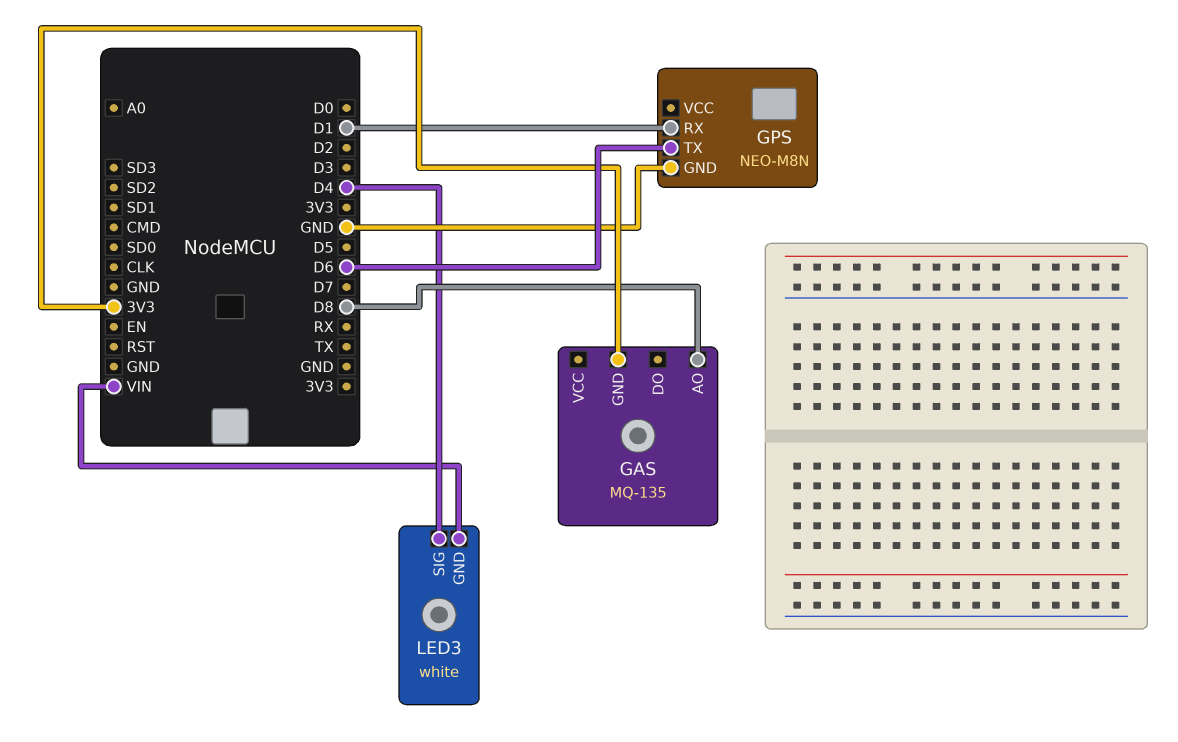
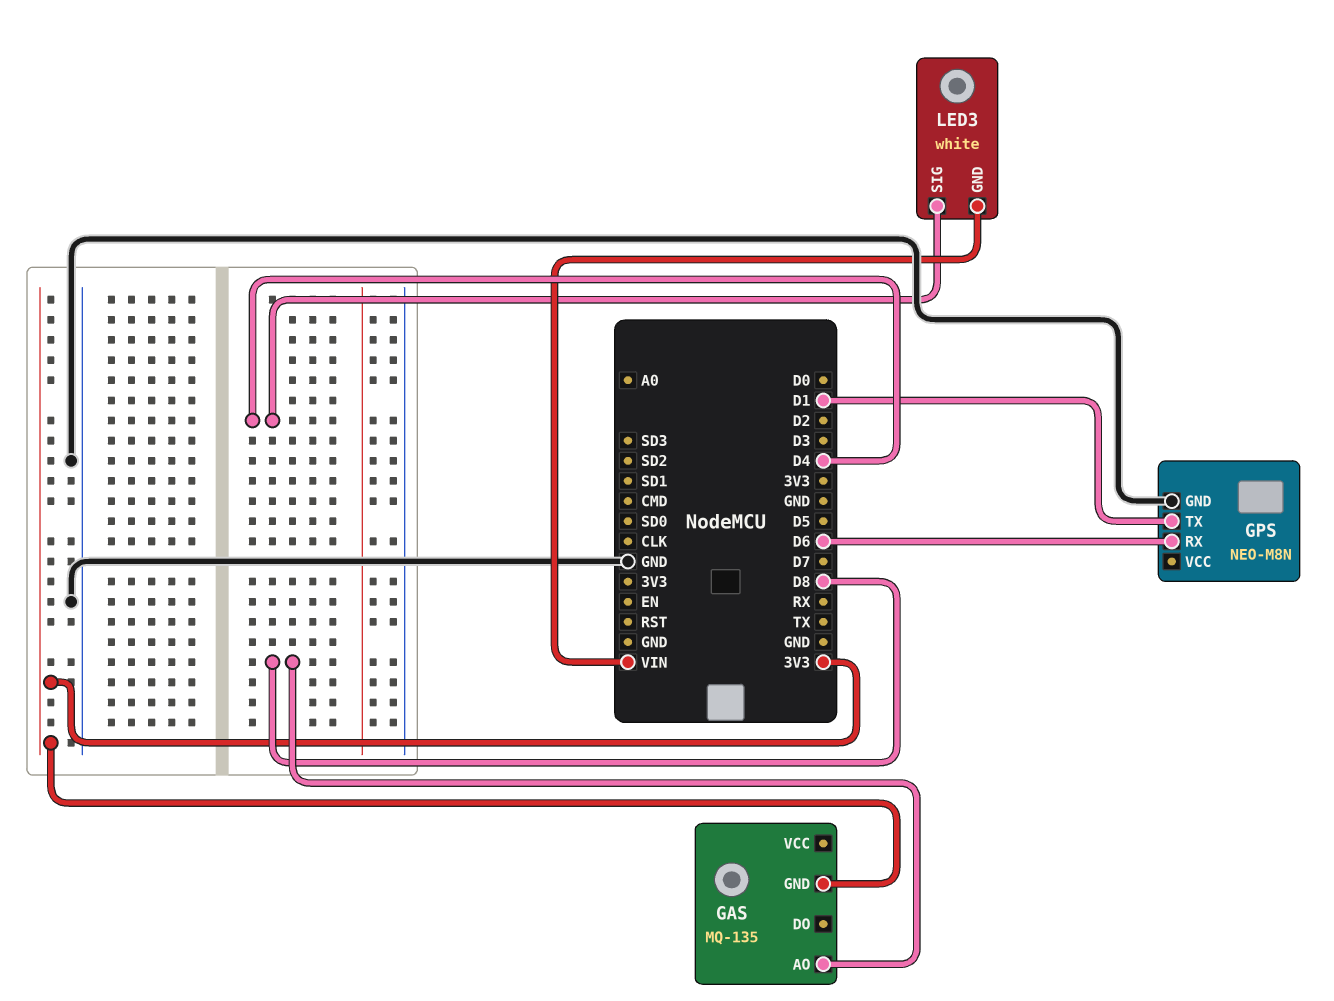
GPS pin RX: D1 -> D6
GPS pin TX: D6 -> D1

